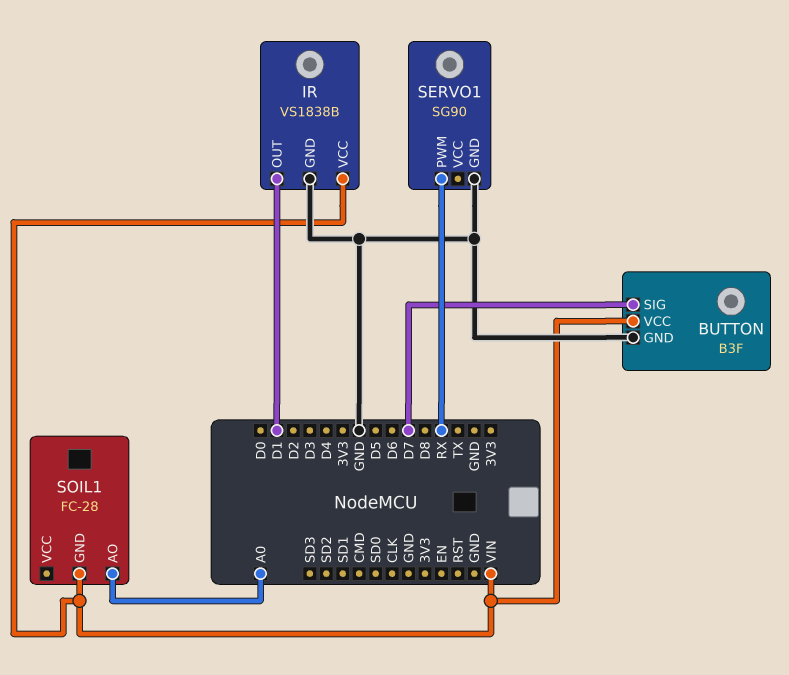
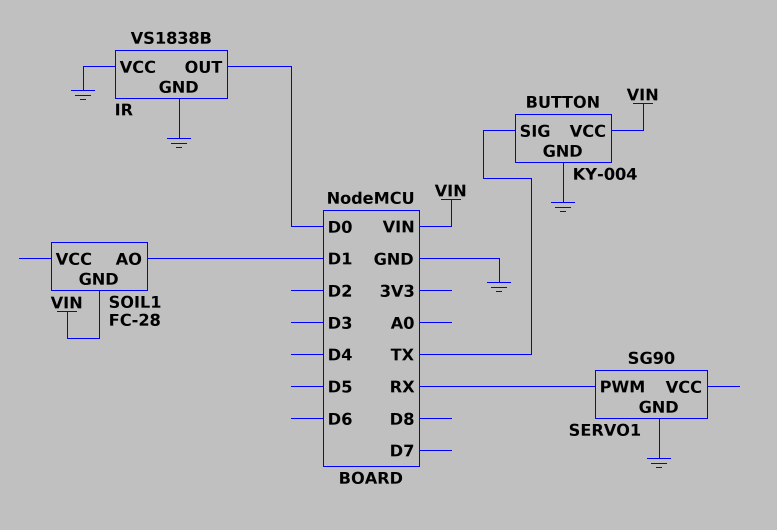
BUTTON: B3F -> KY-004
BUTTON pin SIG: D7 -> TX
IR pin OUT: D1 -> D0
IR pin VCC: VIN -> GND
SOIL1 pin AO: A0 -> D1

